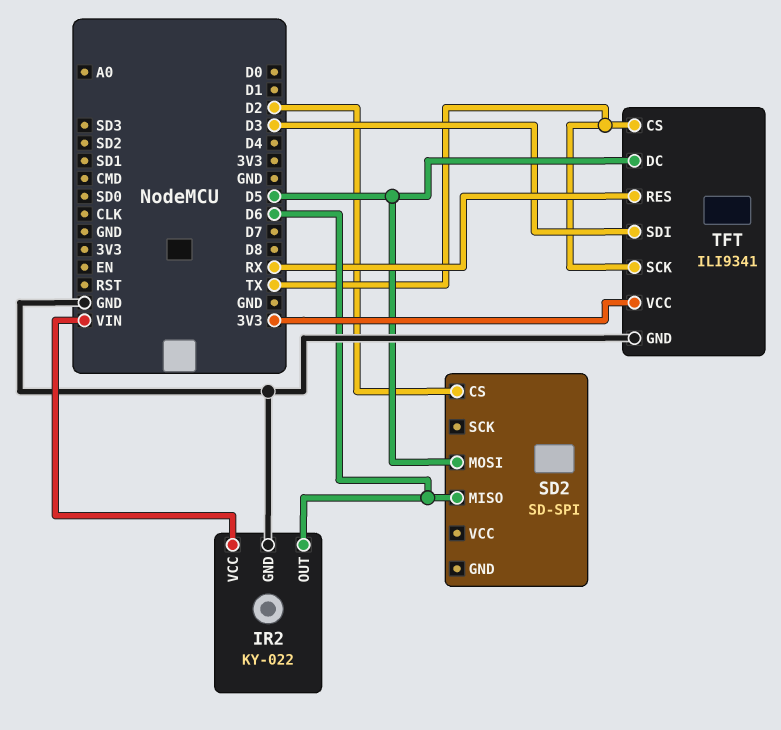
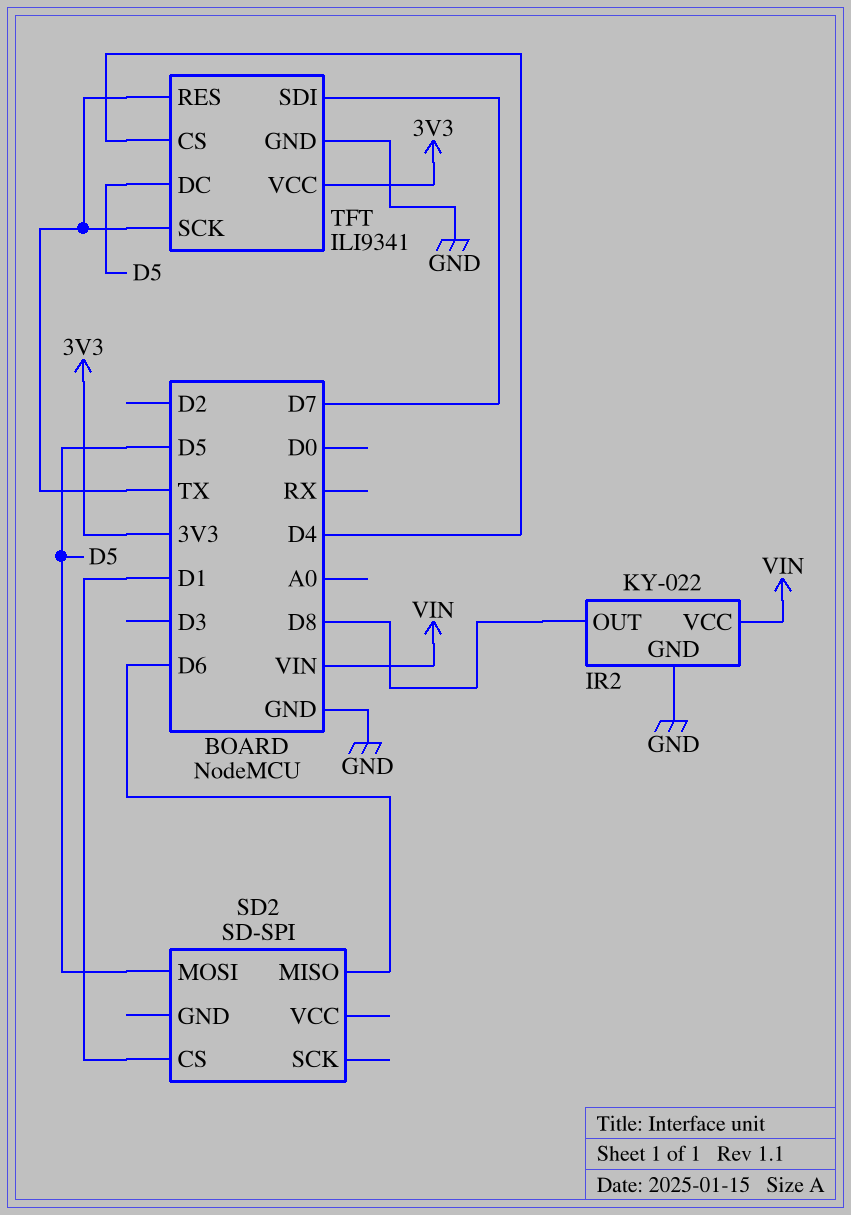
IR2 pin OUT: D6 -> D8
SD2 pin CS: D2 -> D1
TFT pin CS: TX -> D4
TFT pin RES: RX -> TX
TFT pin SDI: D3 -> D7

